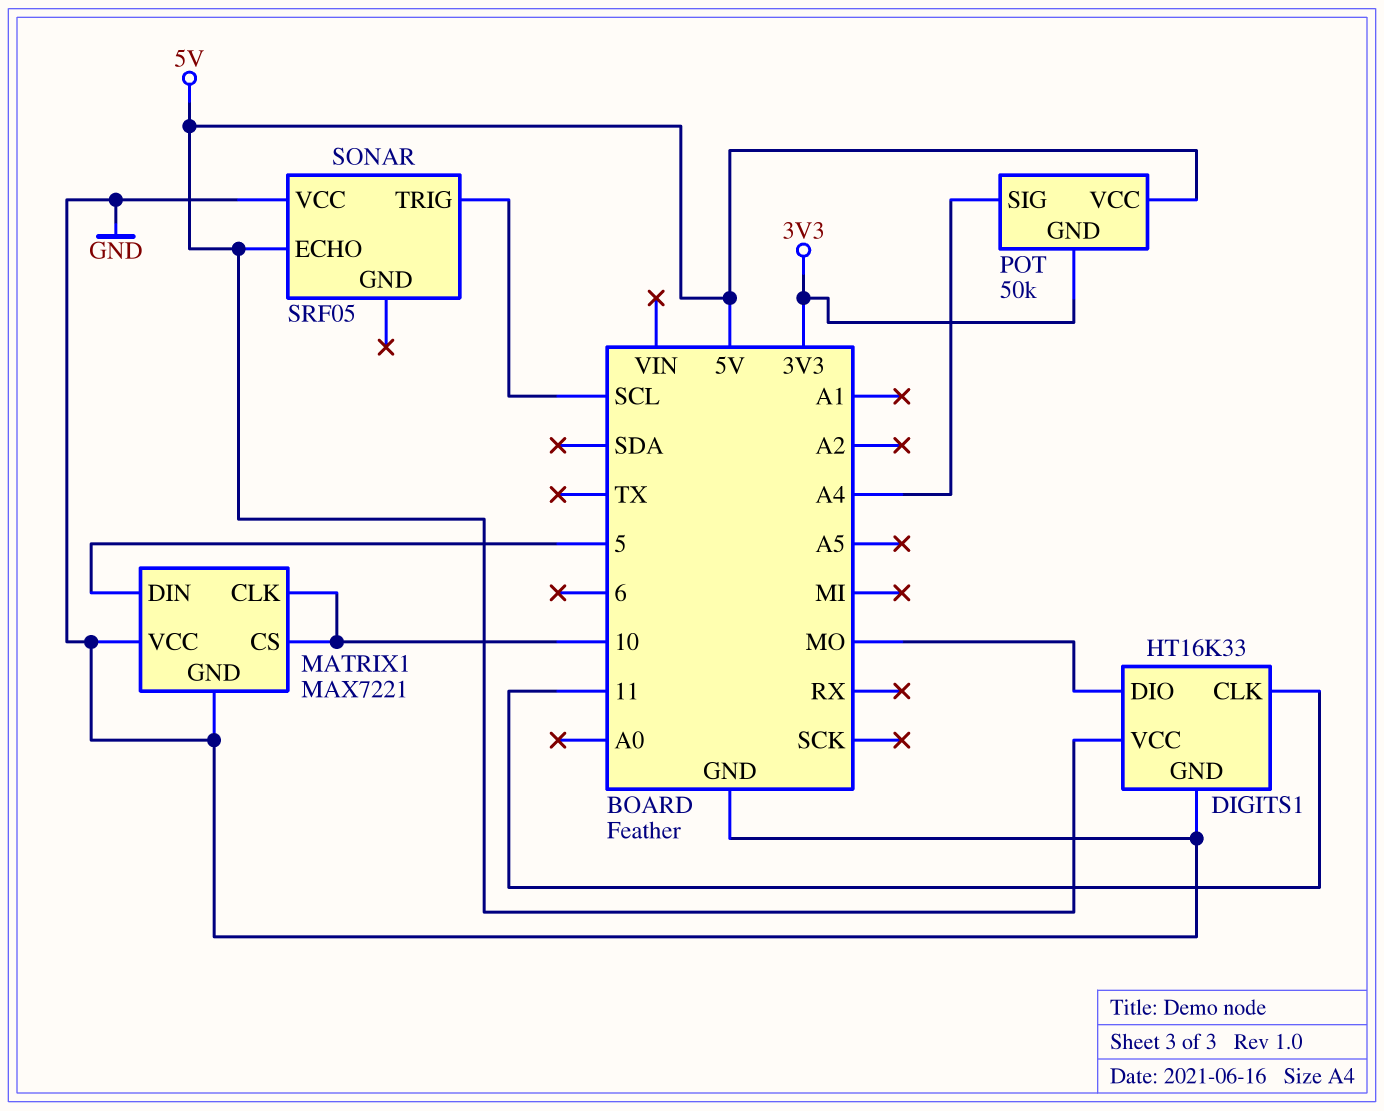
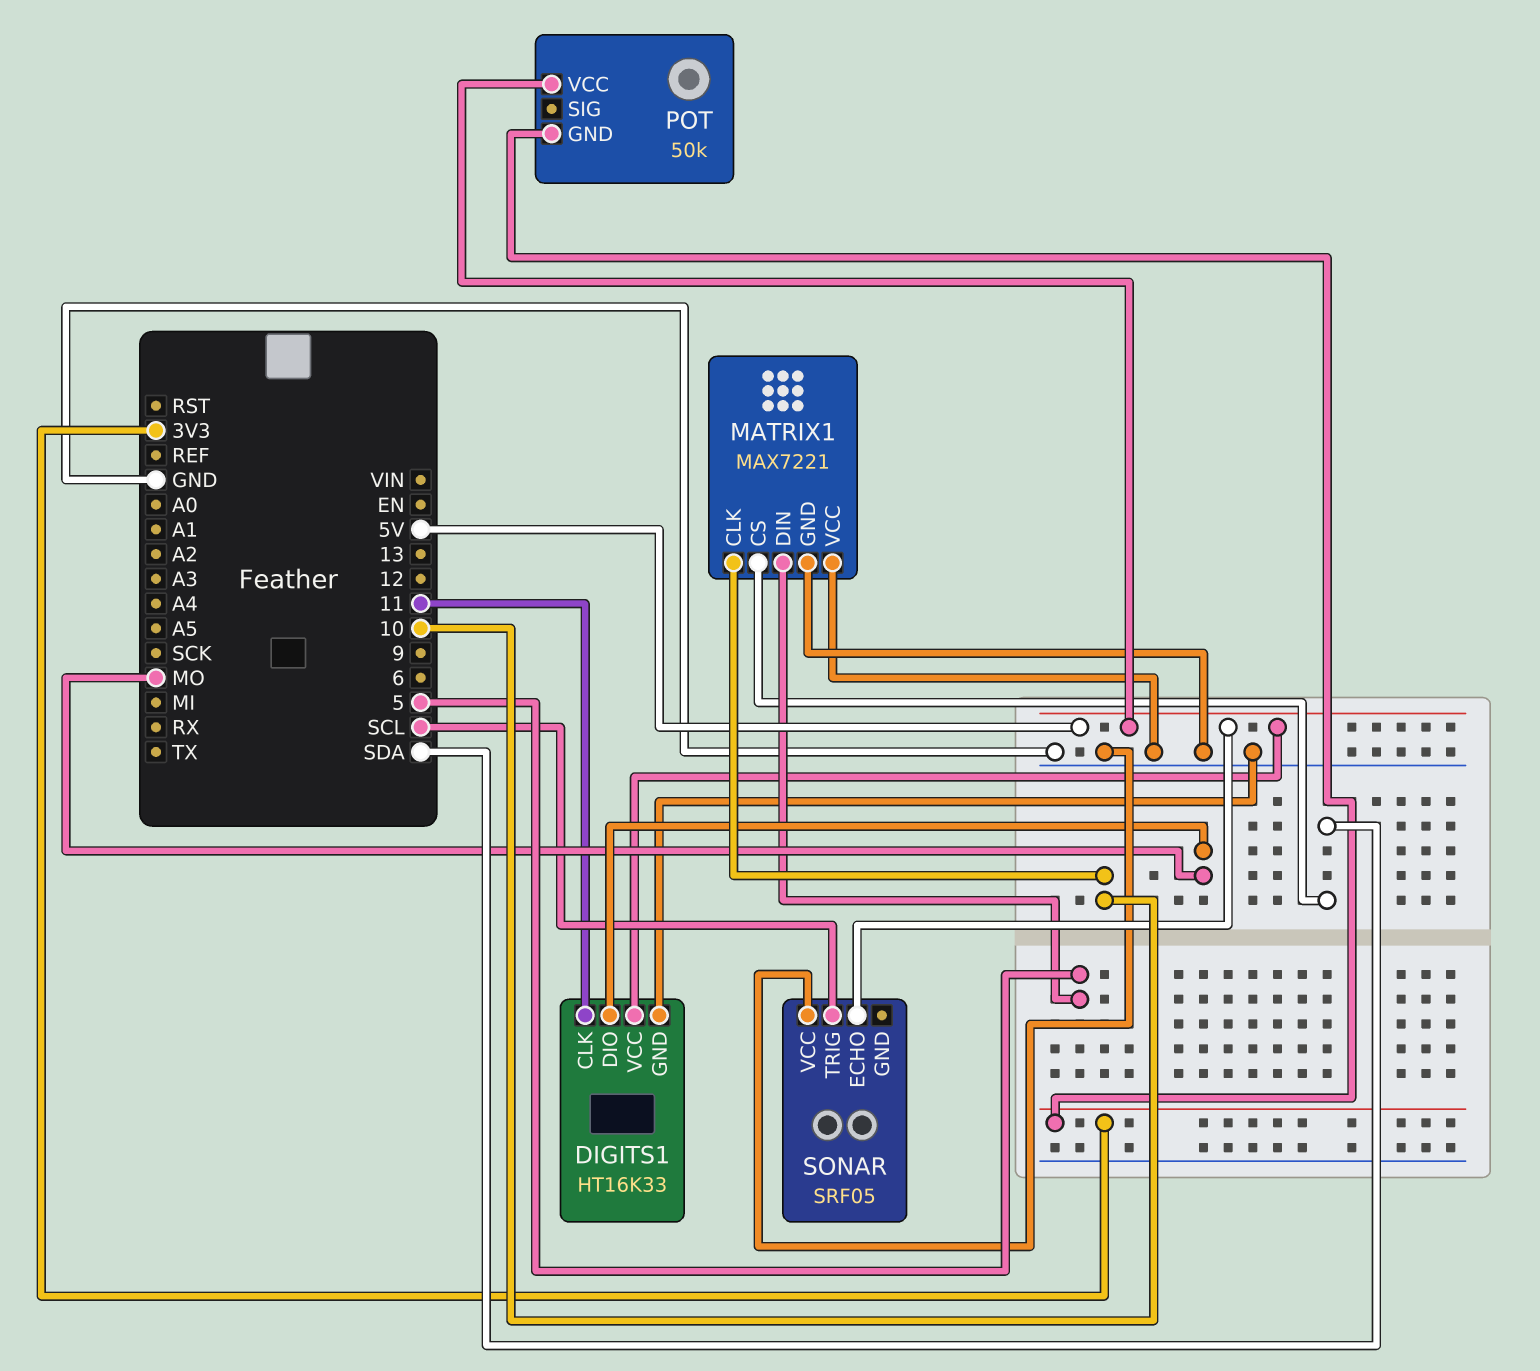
MATRIX1 pin CS: 10 -> SDA
POT pin SIG: A4 -> none

